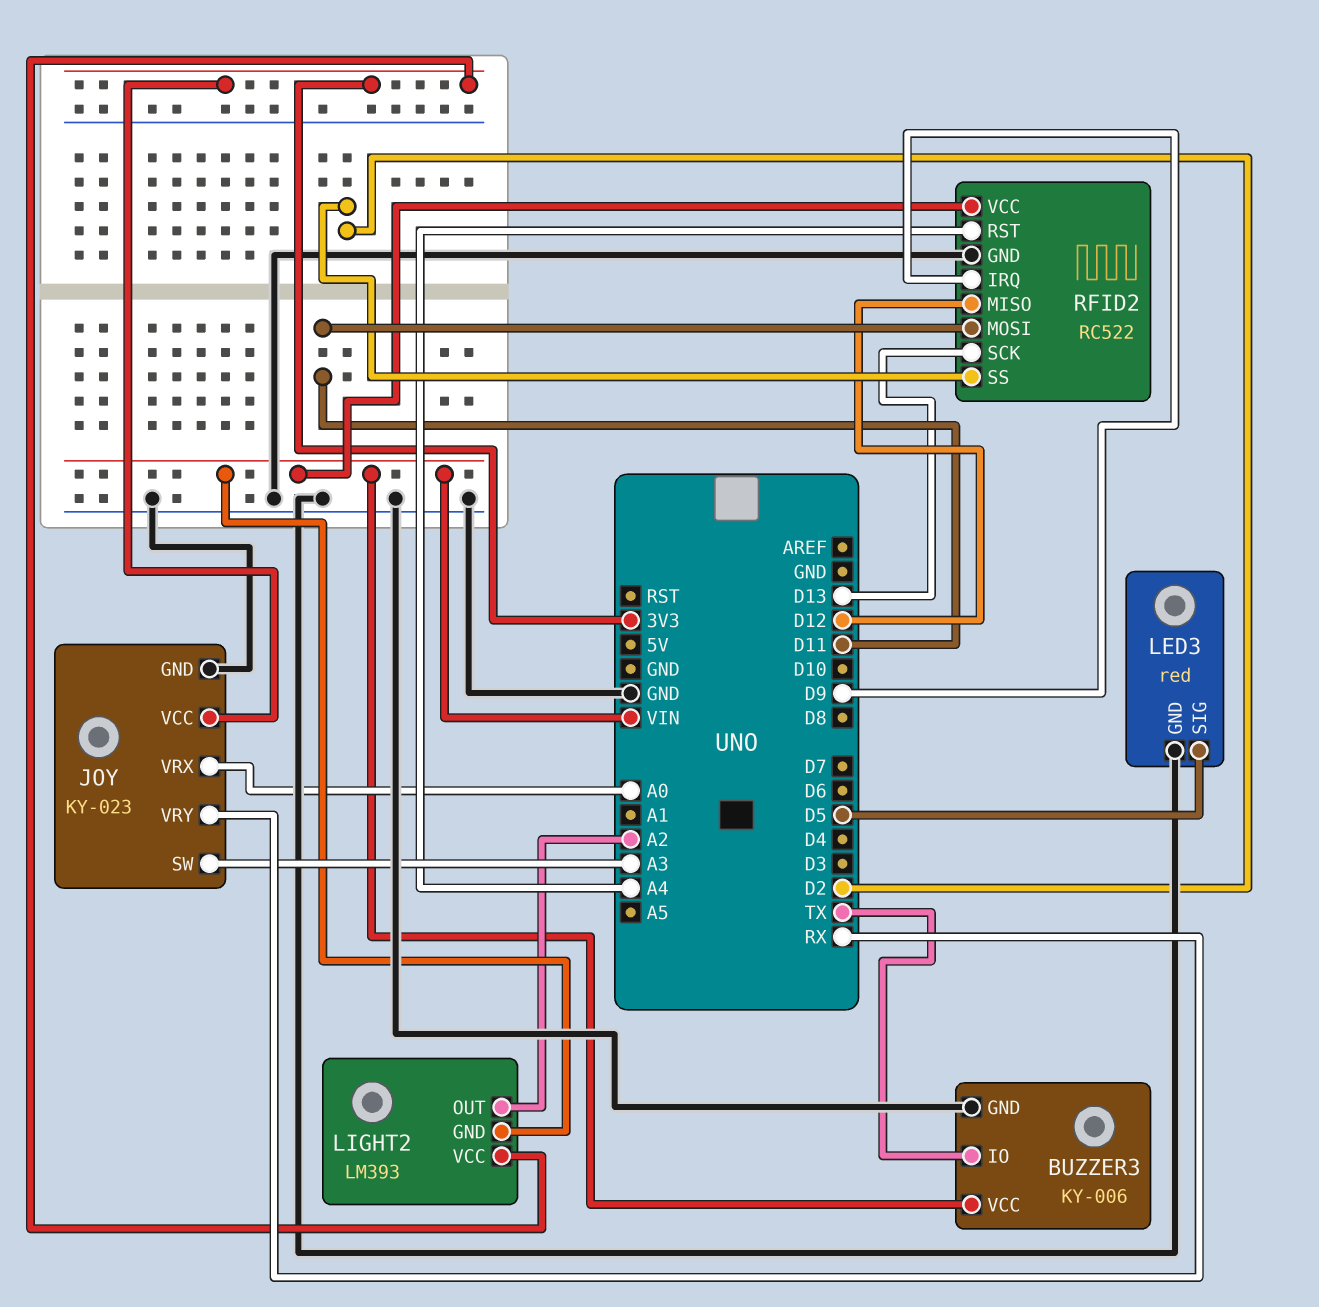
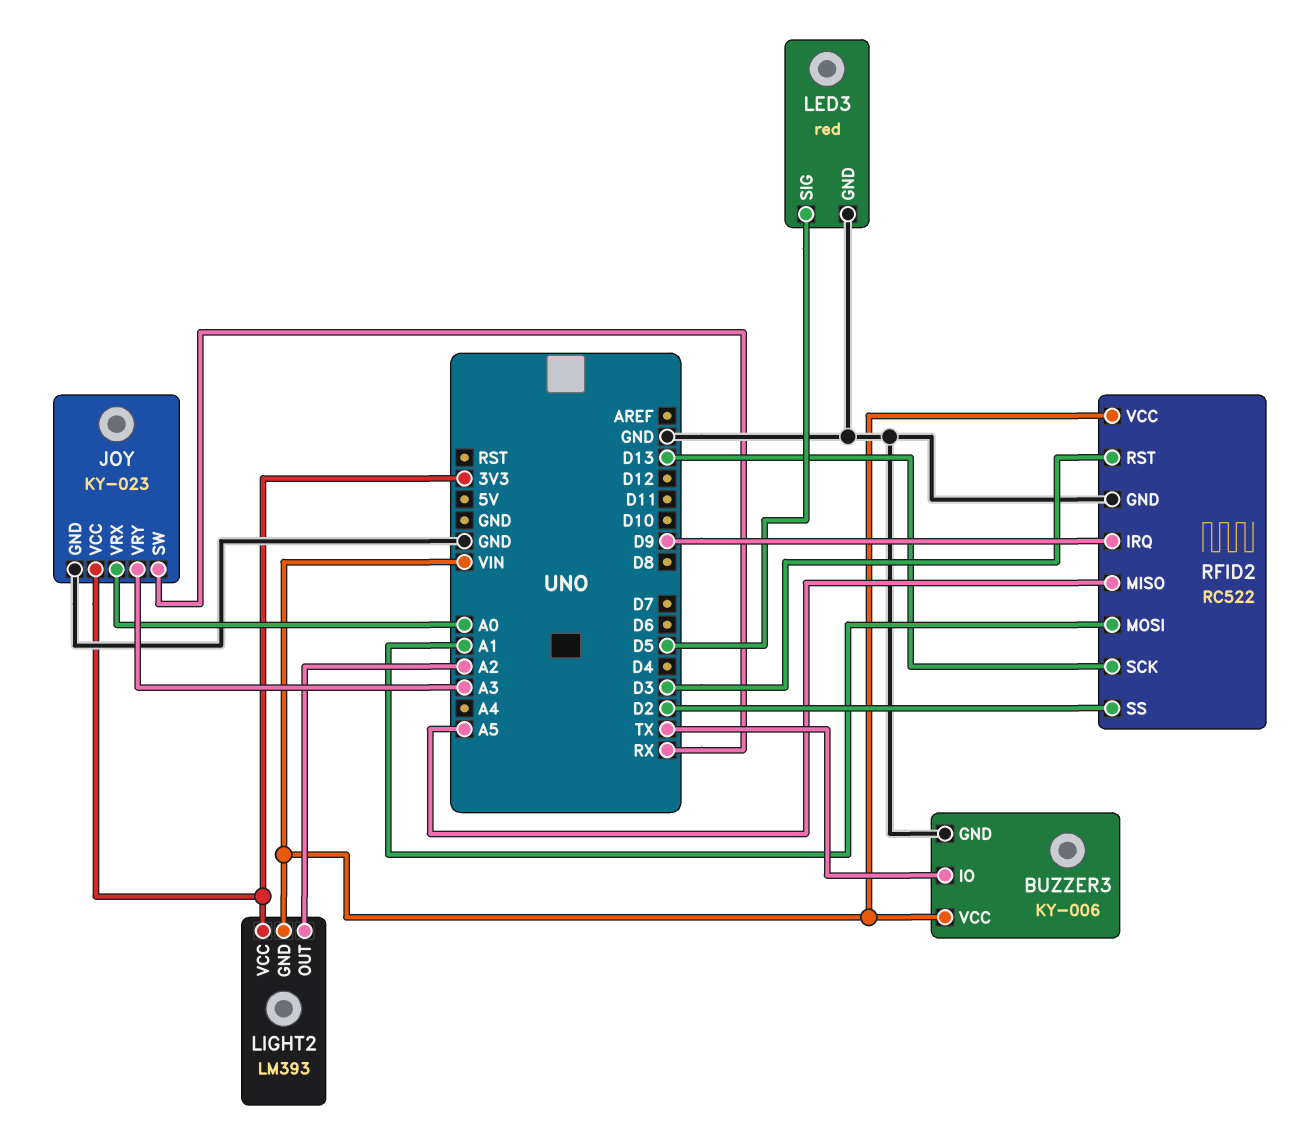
JOY pin SW: A3 -> RX
JOY pin VRY: RX -> A3
RFID2 pin MISO: D12 -> A5
RFID2 pin MOSI: D11 -> A1
RFID2 pin RST: A4 -> D3

